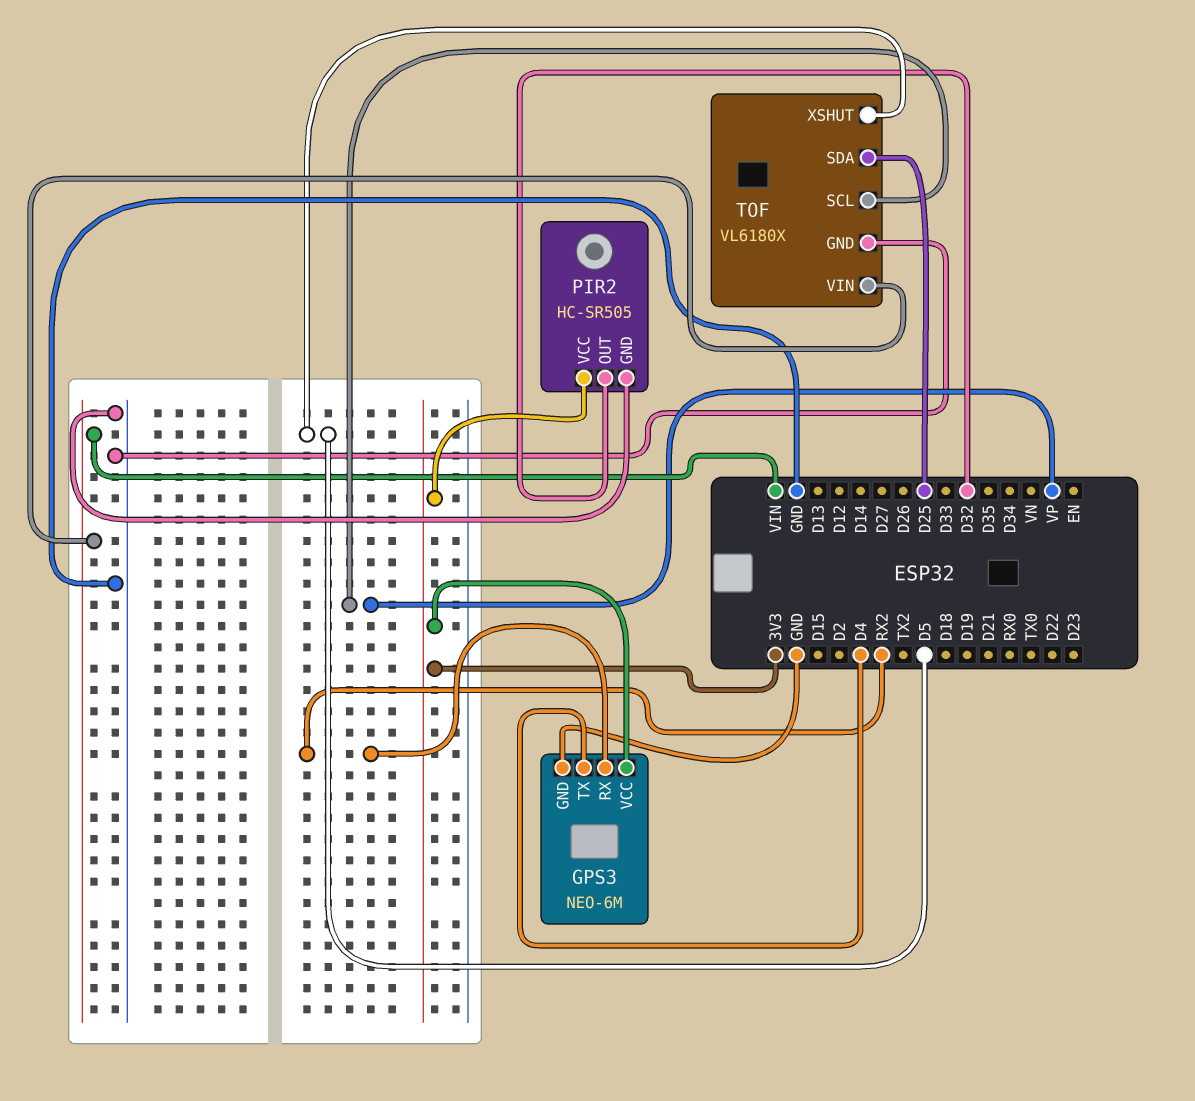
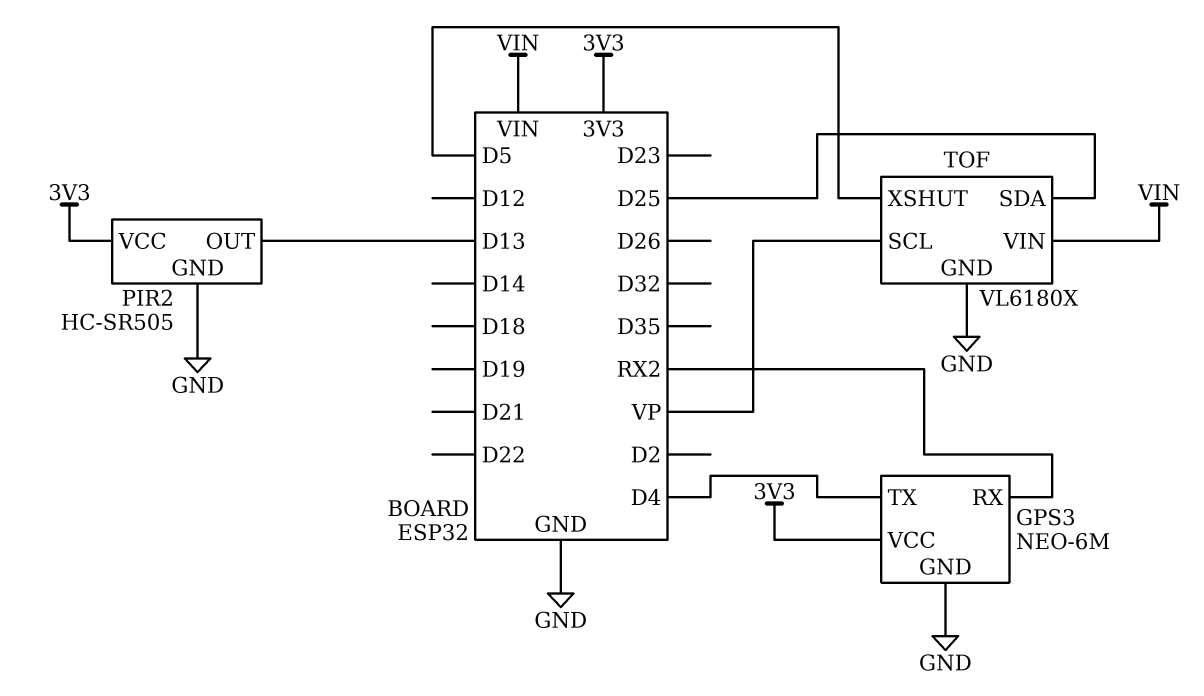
PIR2 pin OUT: D32 -> D13

